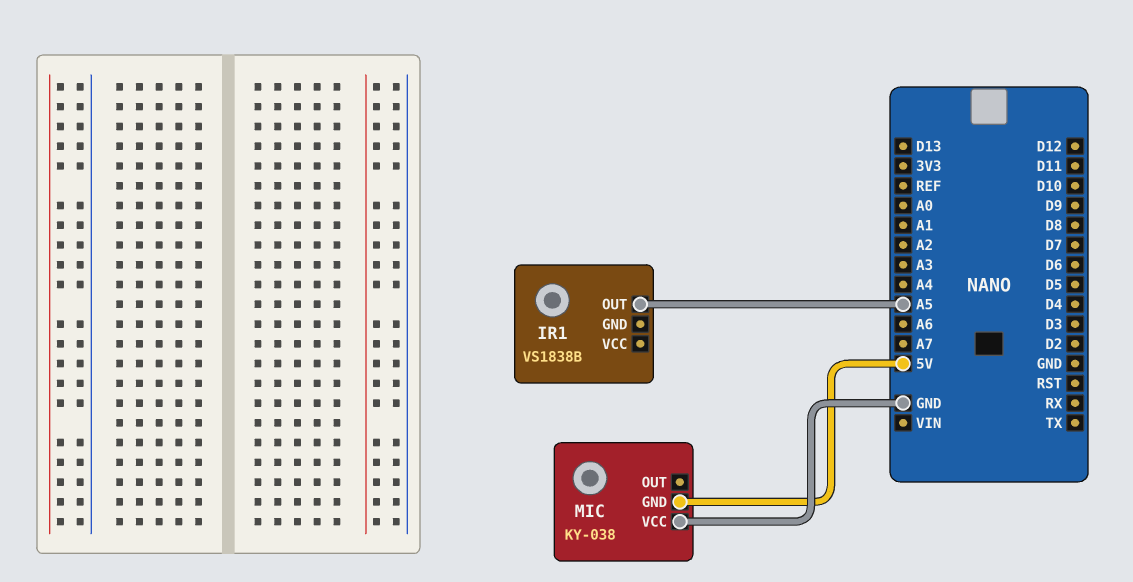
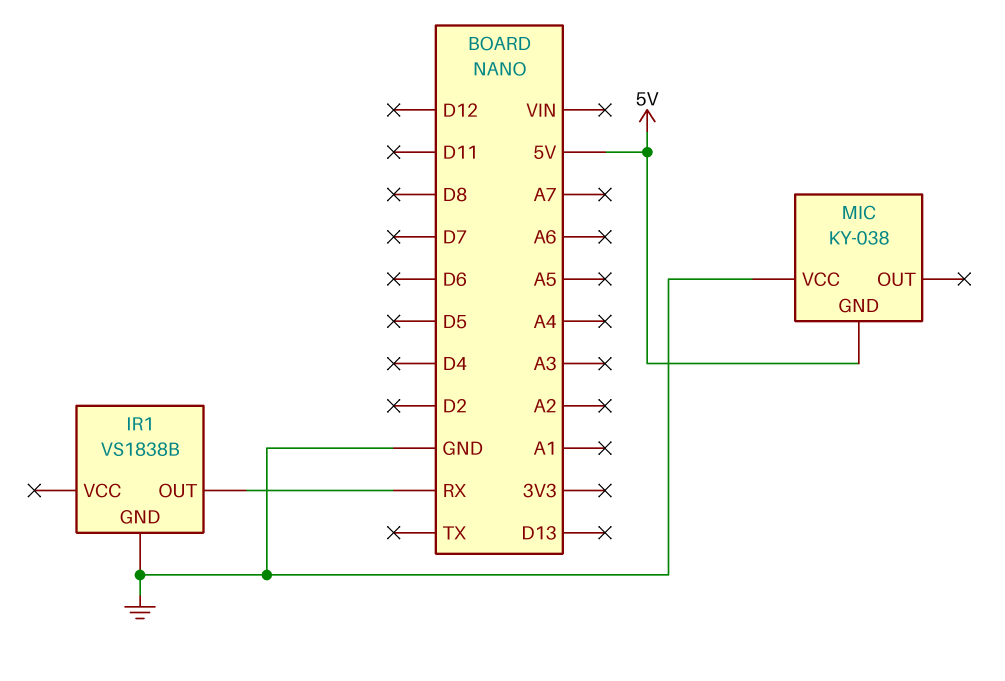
IR1 pin GND: none -> GND
IR1 pin OUT: A5 -> RX

